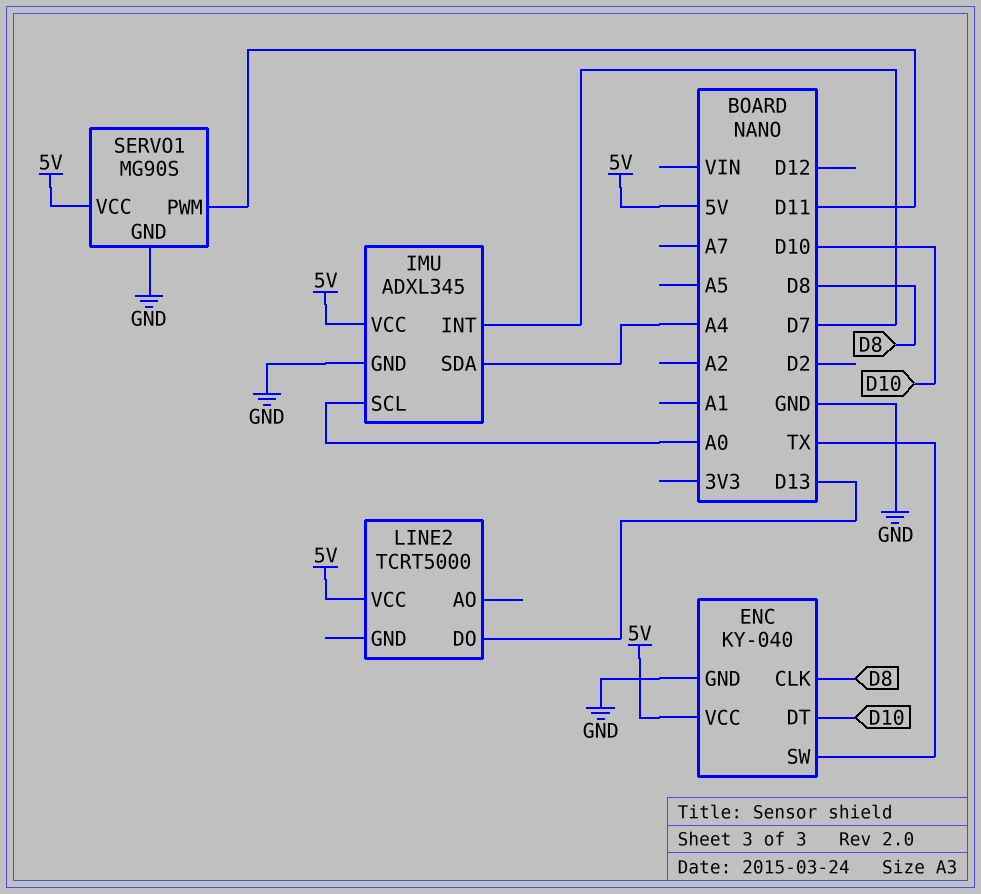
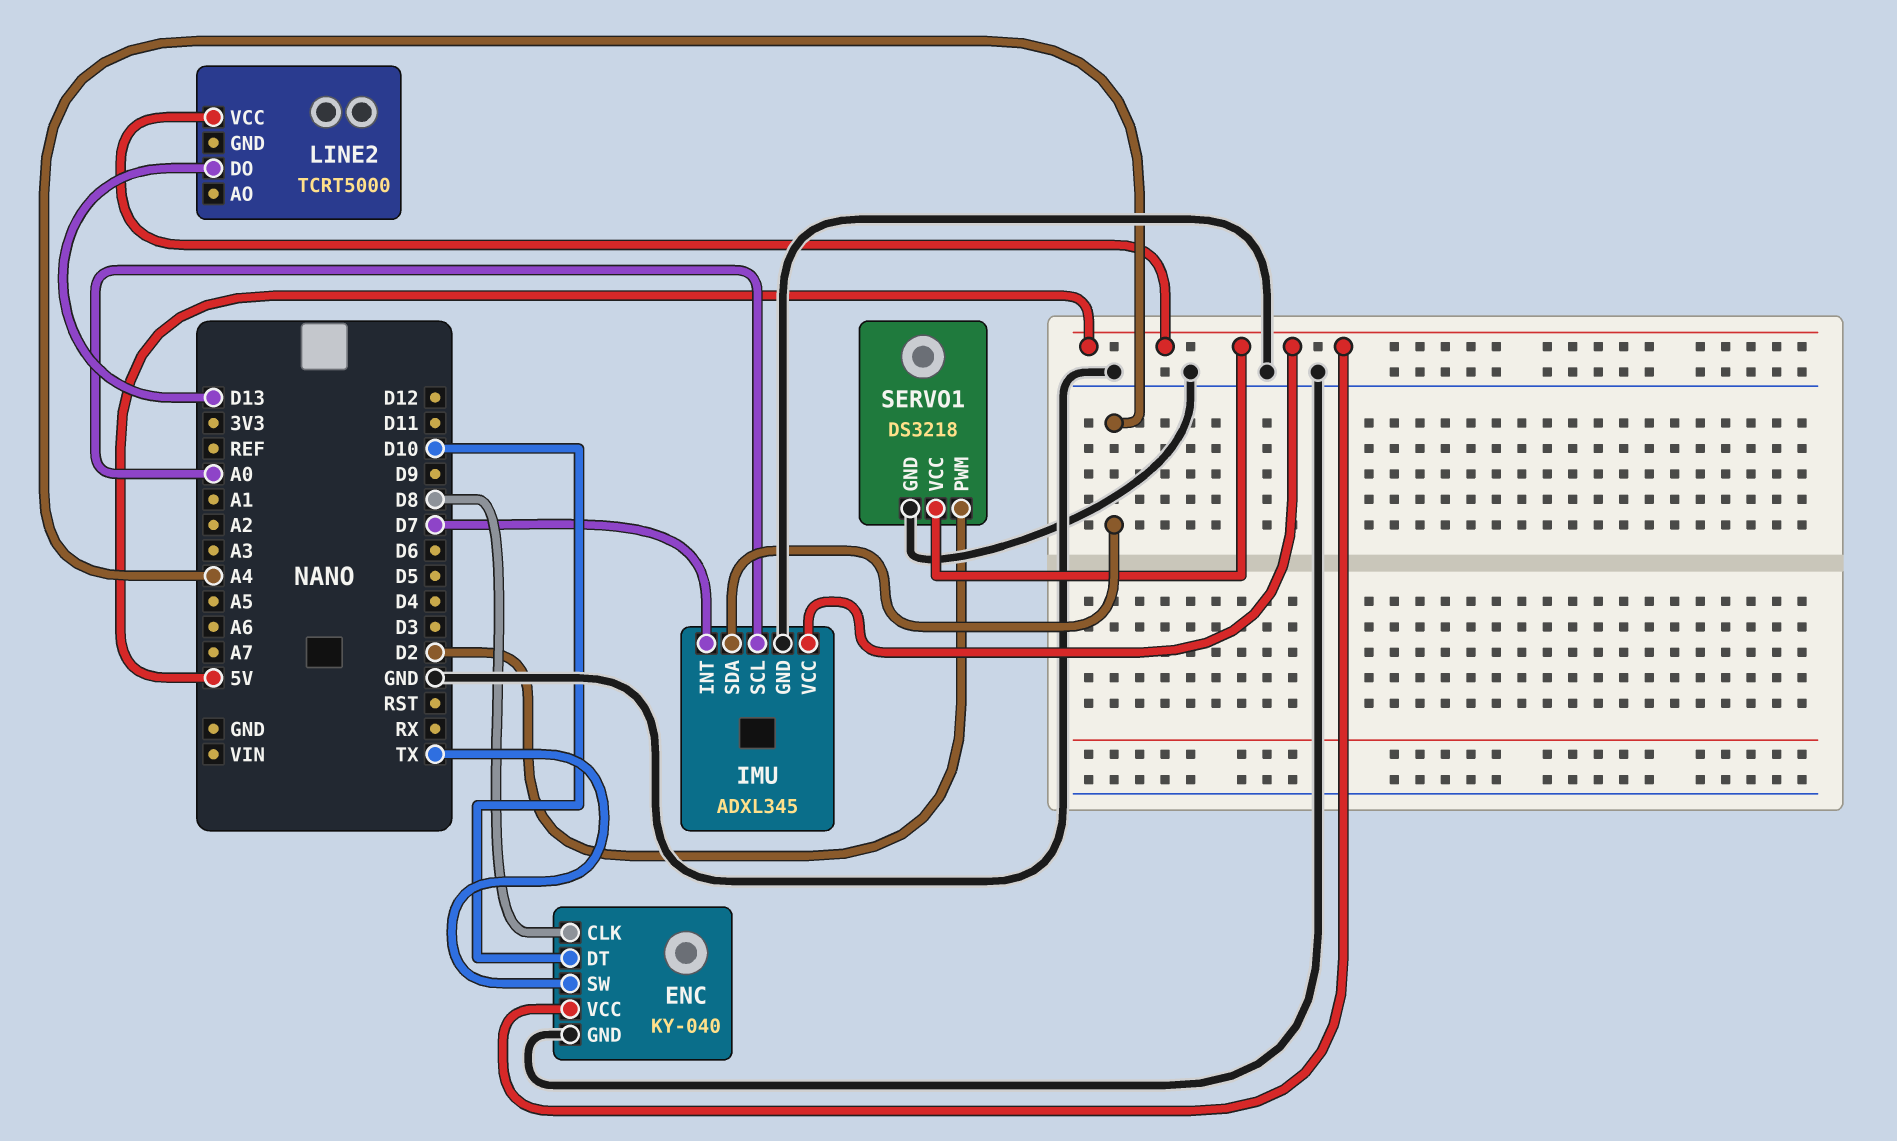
SERVO1: MG90S -> DS3218
SERVO1 pin PWM: D11 -> D2

